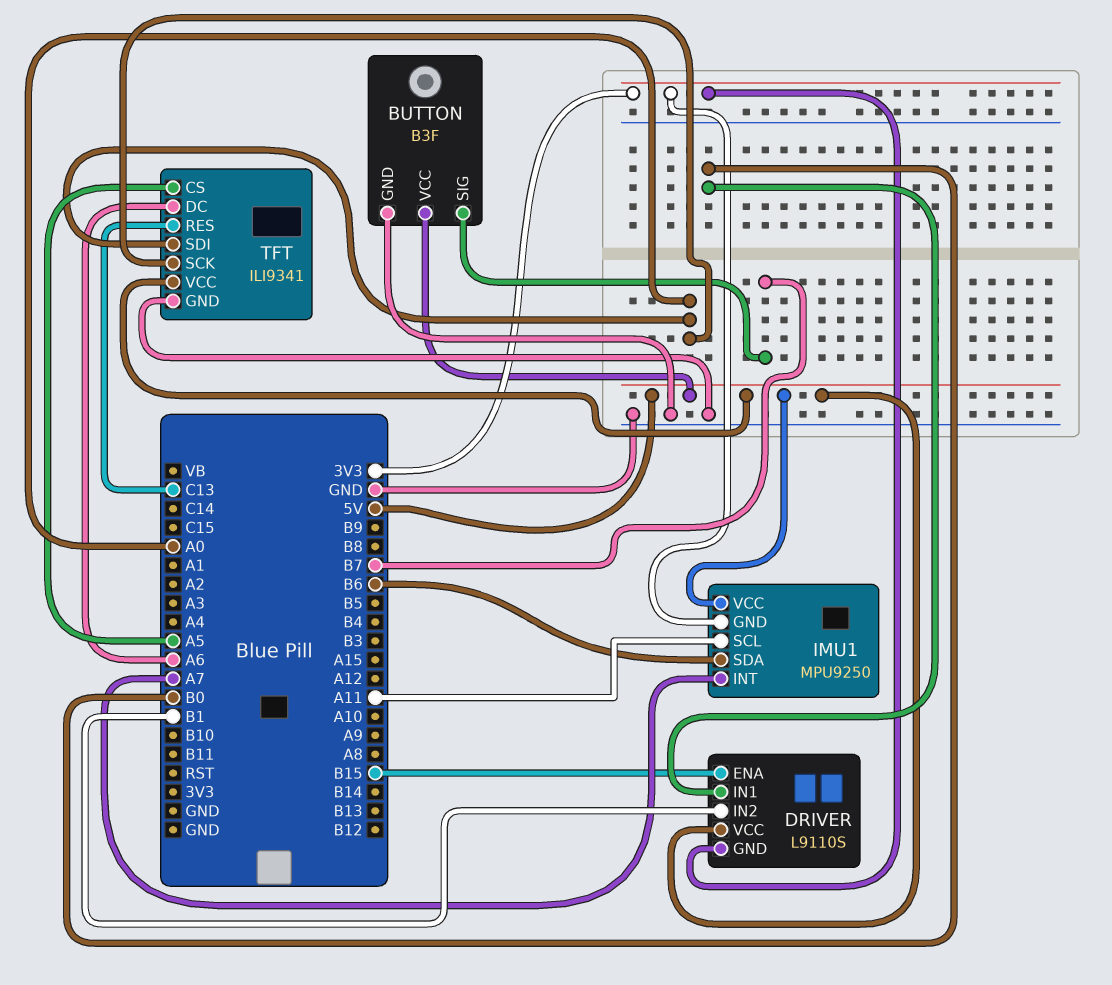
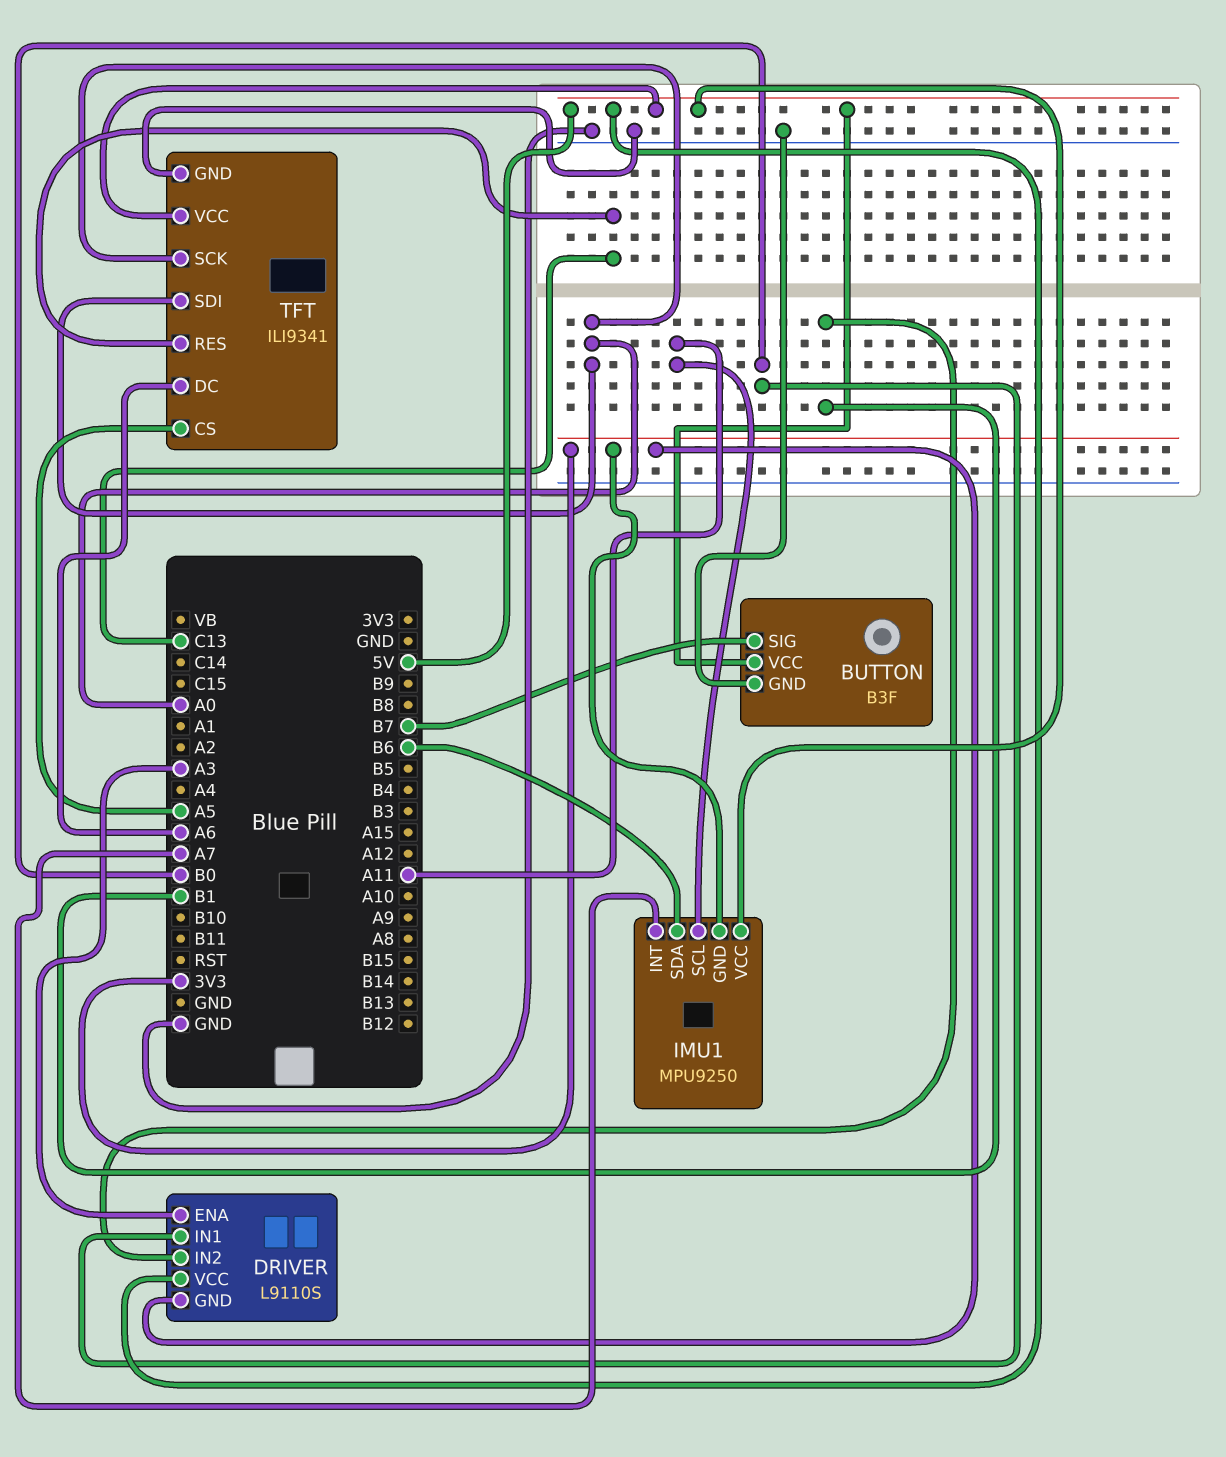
DRIVER pin ENA: B15 -> A3

